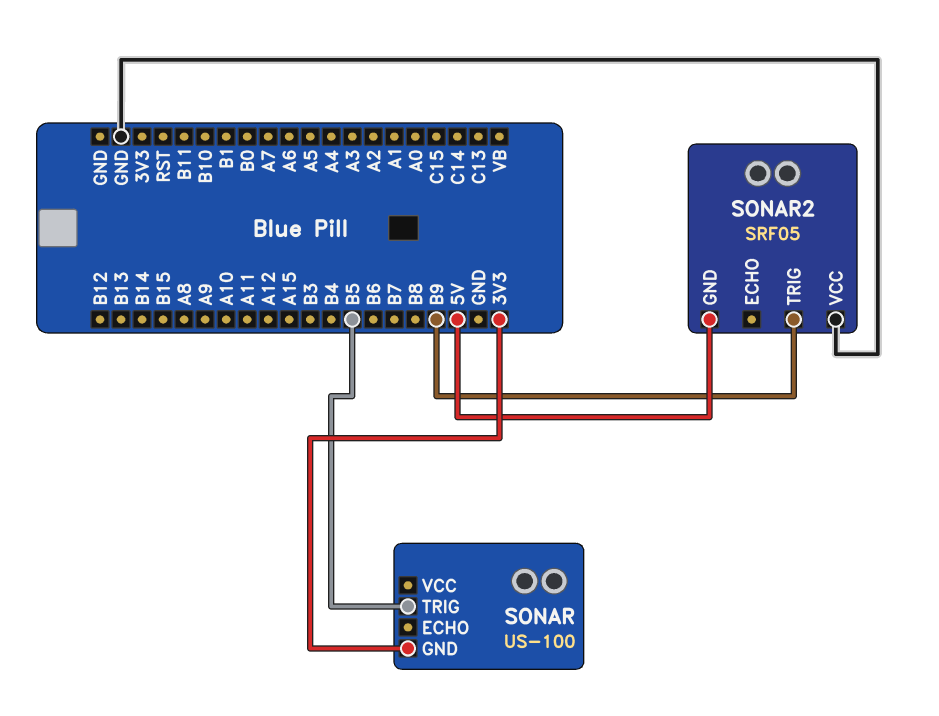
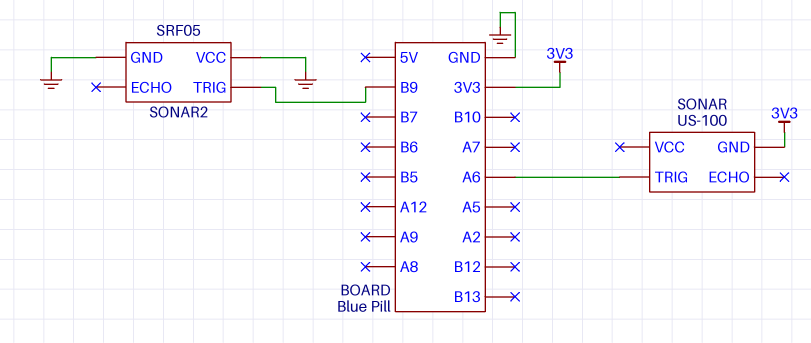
SONAR pin TRIG: B5 -> A6
SONAR2 pin GND: 5V -> GND

